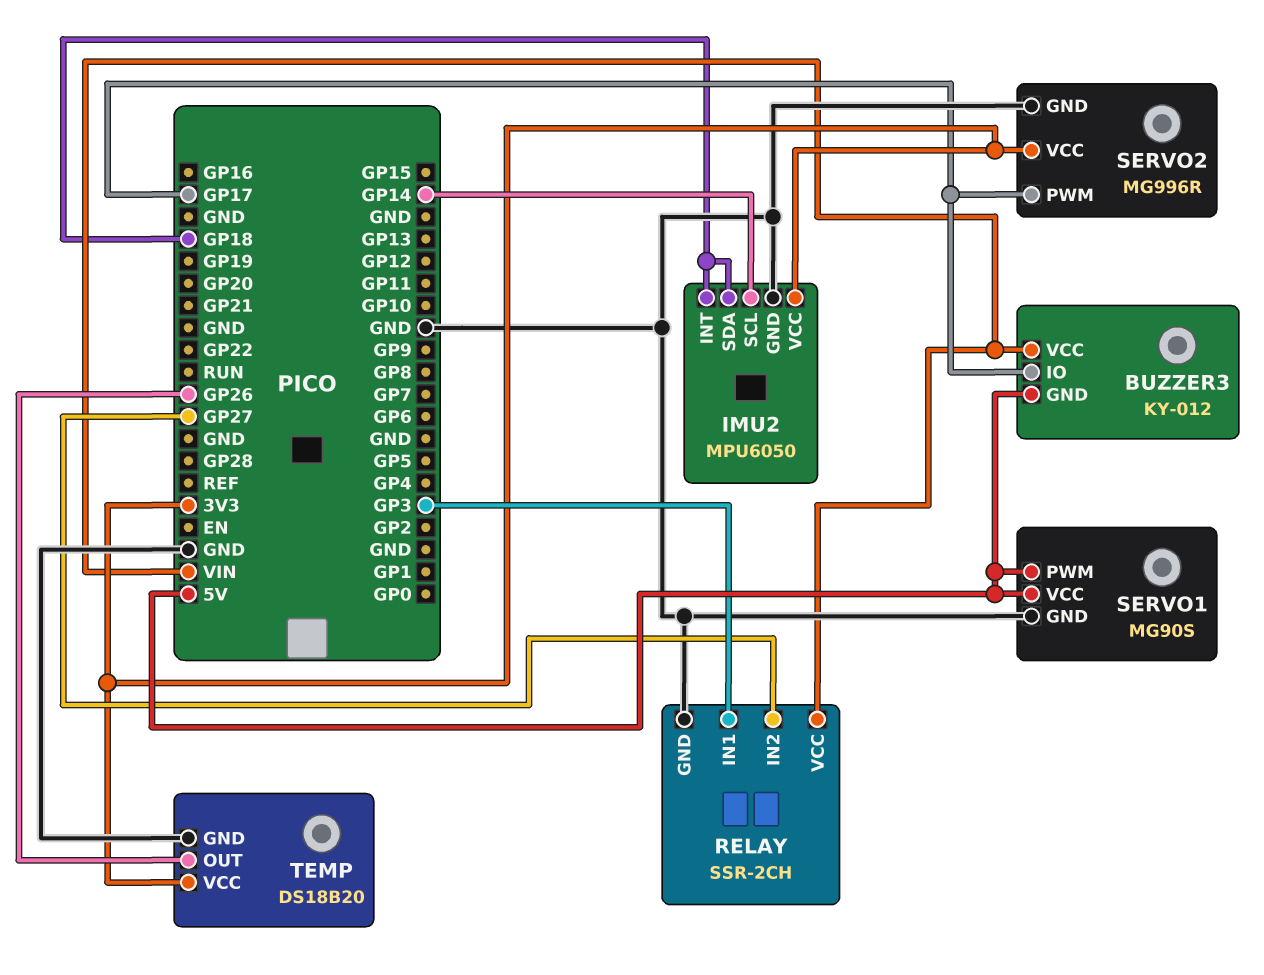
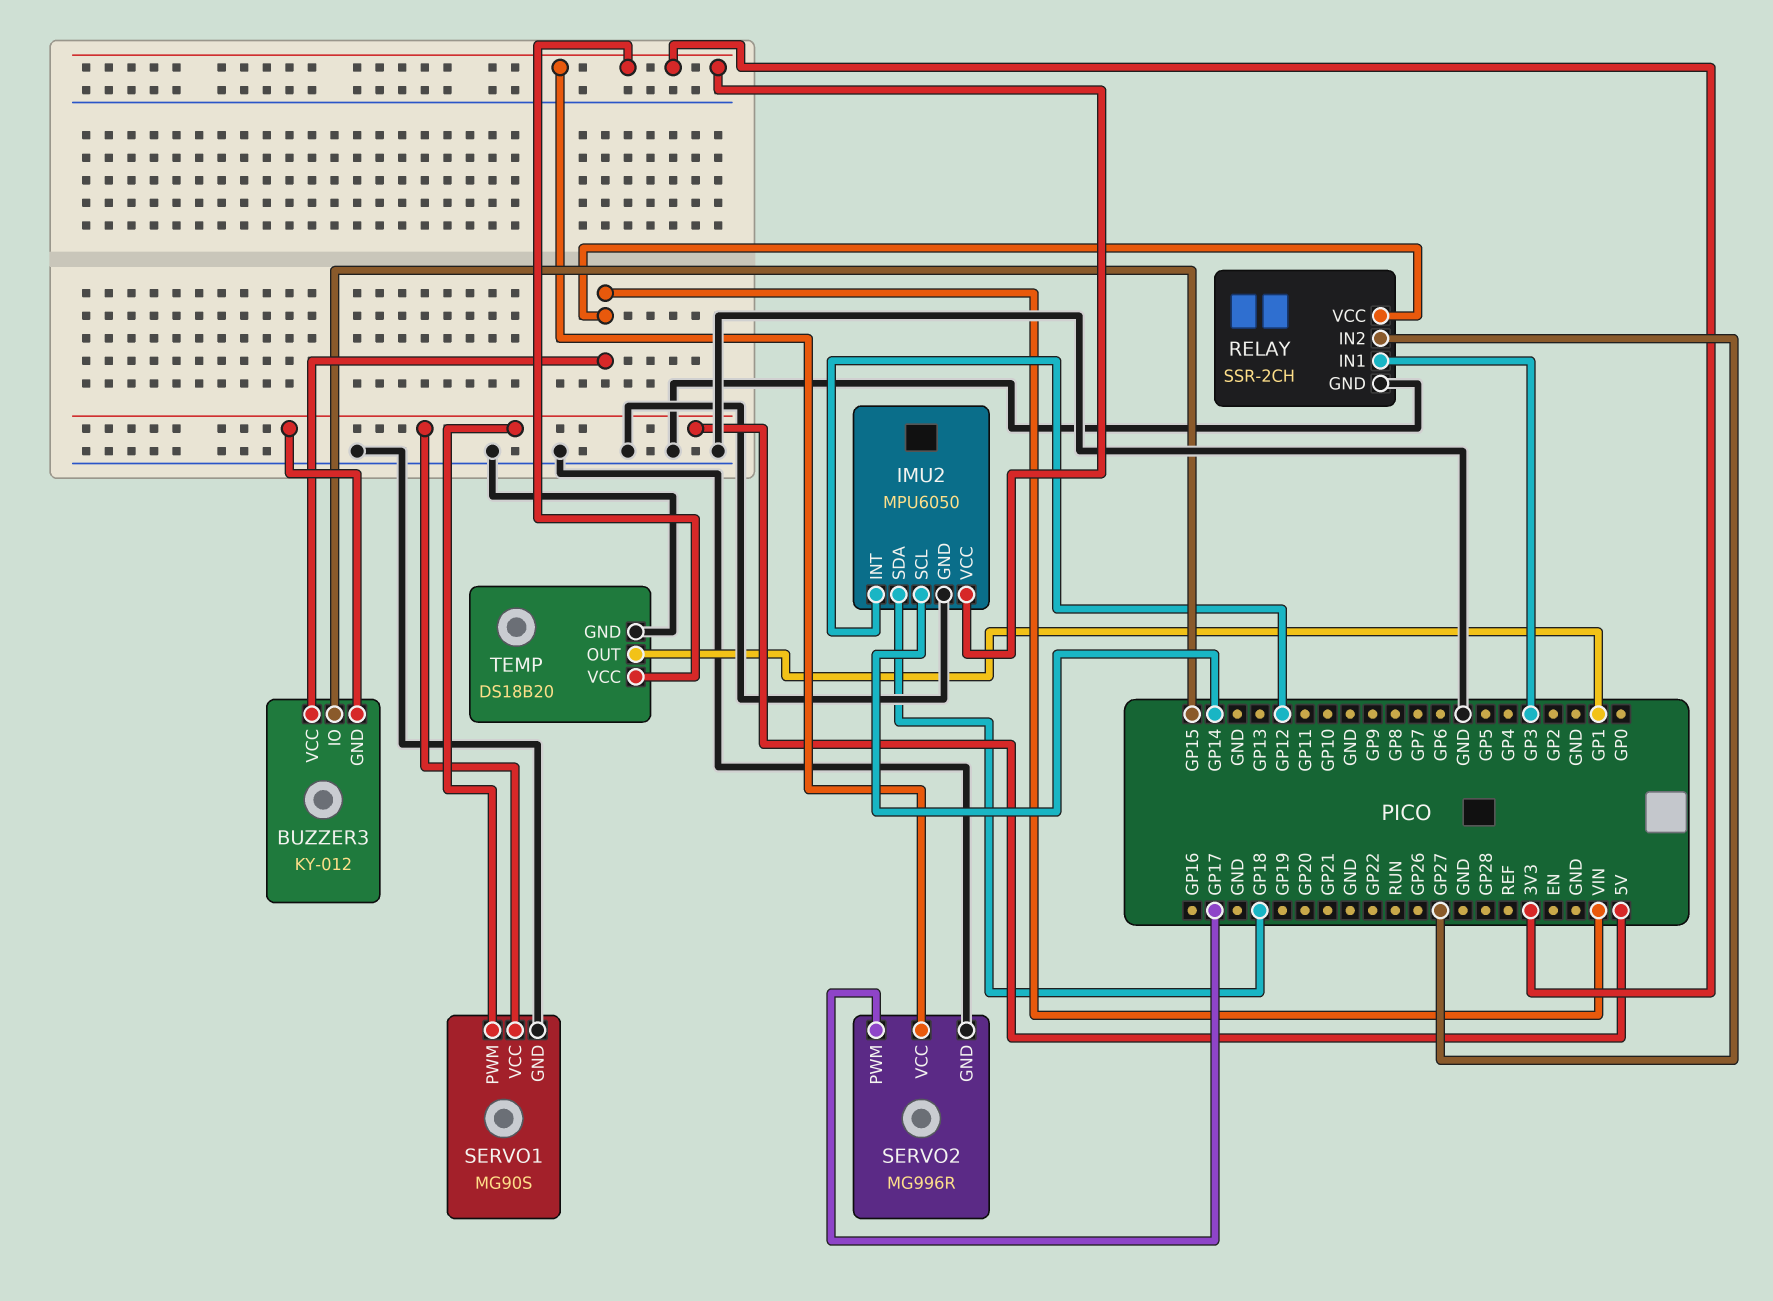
BUZZER3 pin IO: GP17 -> GP15
IMU2 pin INT: GP18 -> GP12
TEMP pin OUT: GP26 -> GP1

